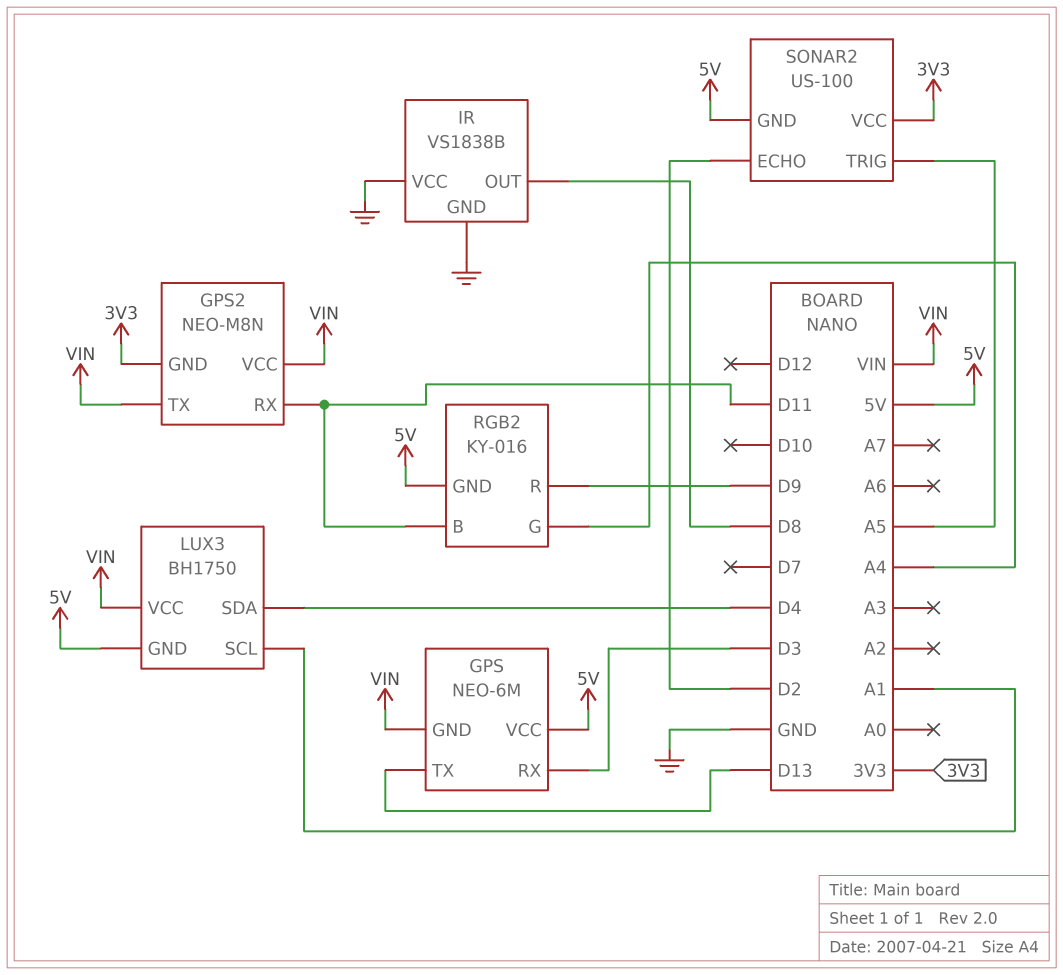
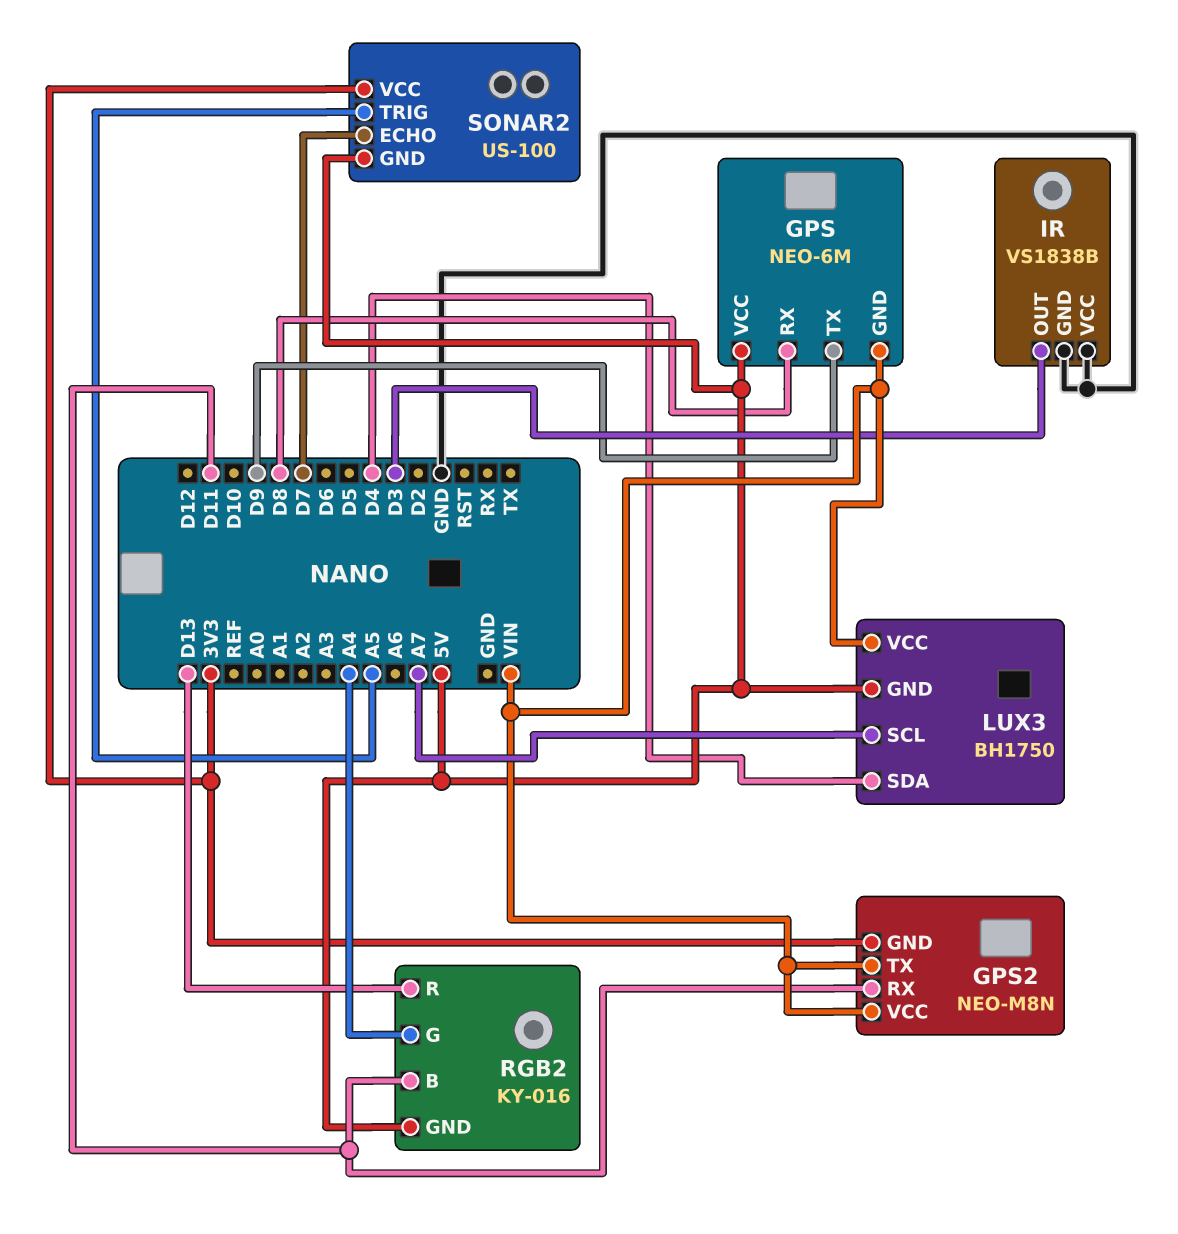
GPS pin RX: D3 -> D8
GPS pin TX: D13 -> D9
IR pin OUT: D8 -> D3
LUX3 pin SCL: A1 -> A7
RGB2 pin R: D9 -> D13
SONAR2 pin ECHO: D2 -> D7

